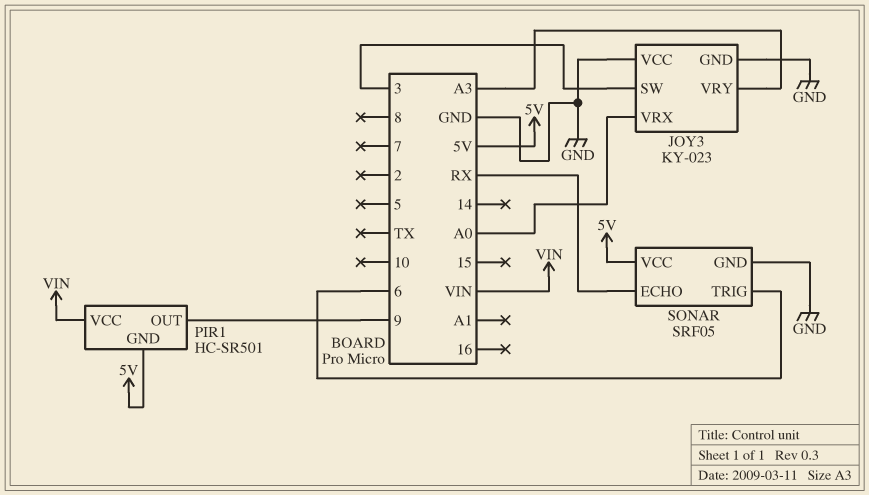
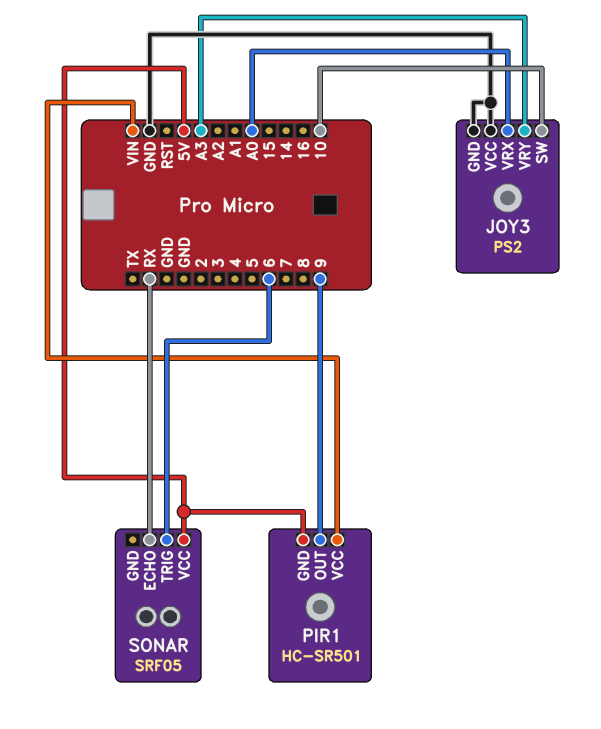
JOY3: KY-023 -> PS2
JOY3 pin SW: 3 -> 10
SONAR pin GND: GND -> none

